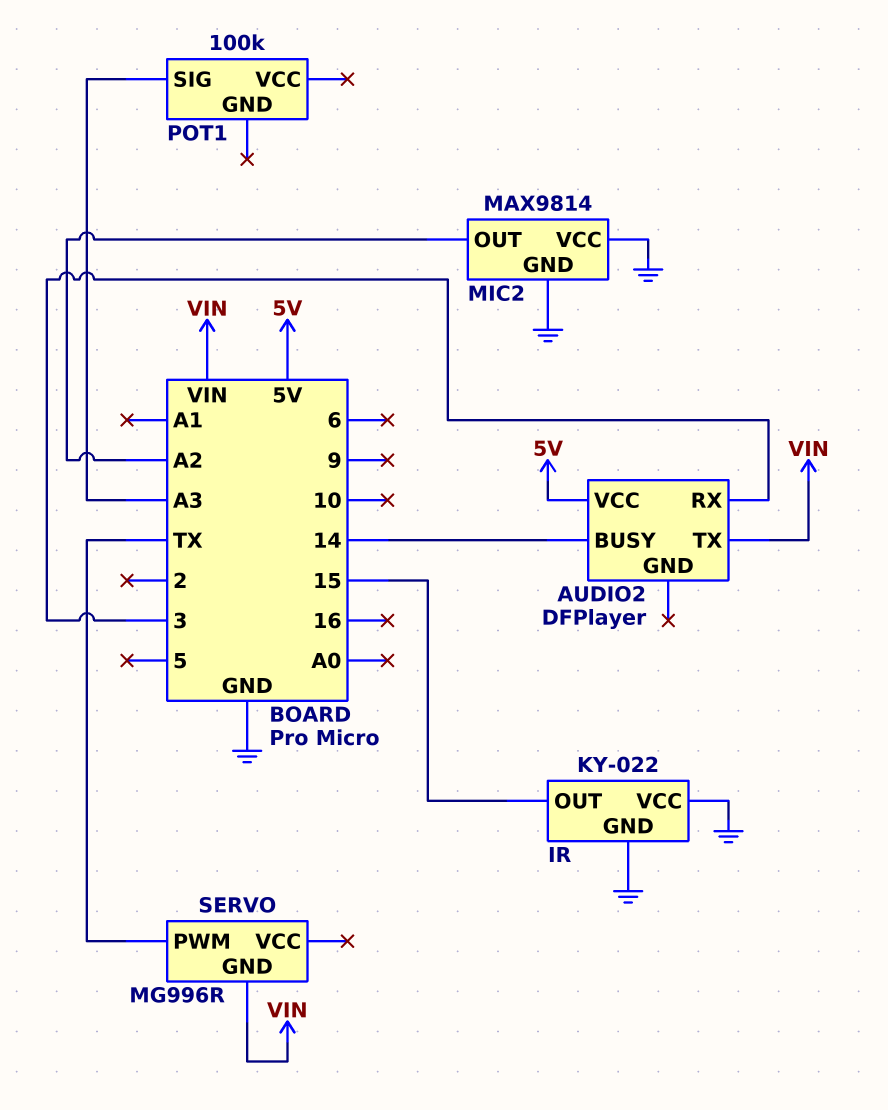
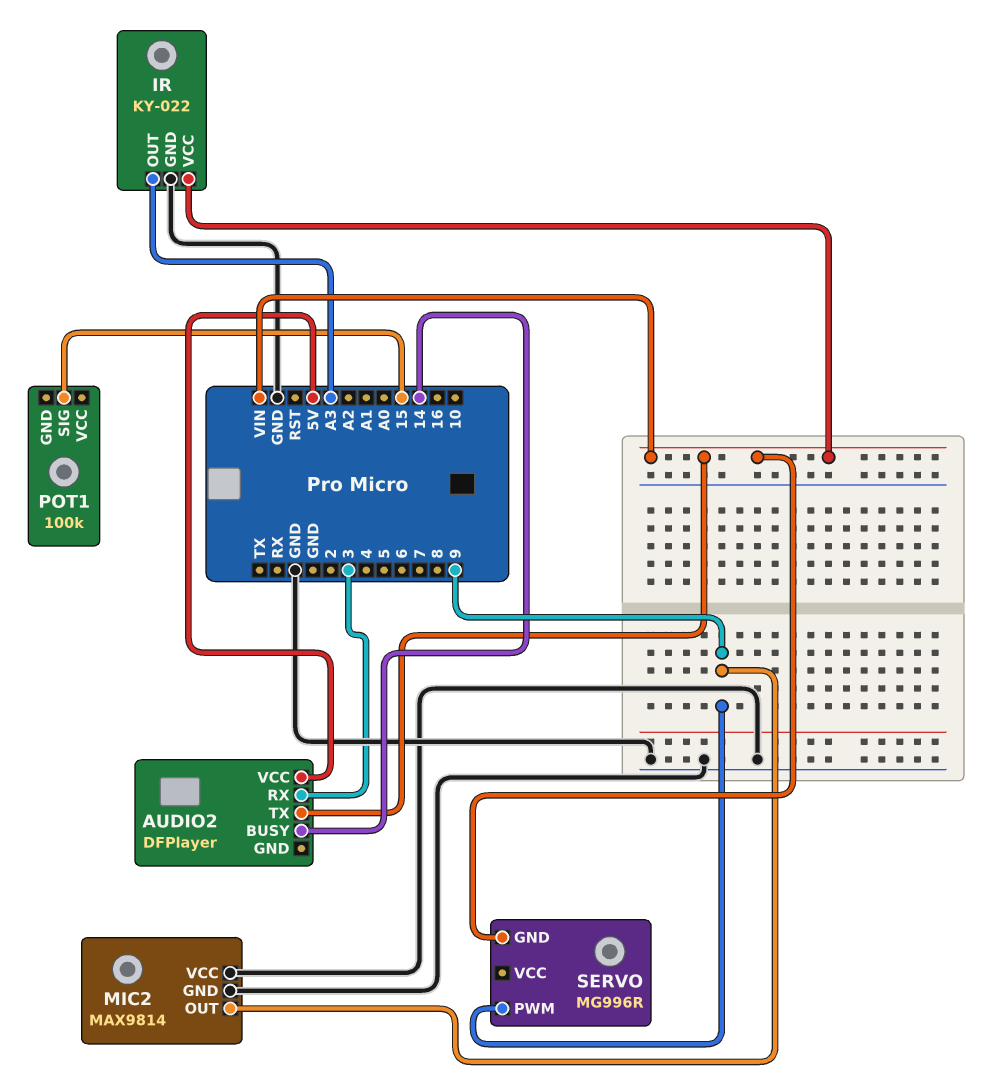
IR pin OUT: 15 -> A3
IR pin VCC: GND -> VIN
MIC2 pin OUT: A2 -> 9
POT1 pin SIG: A3 -> 15
SERVO pin PWM: TX -> 9

